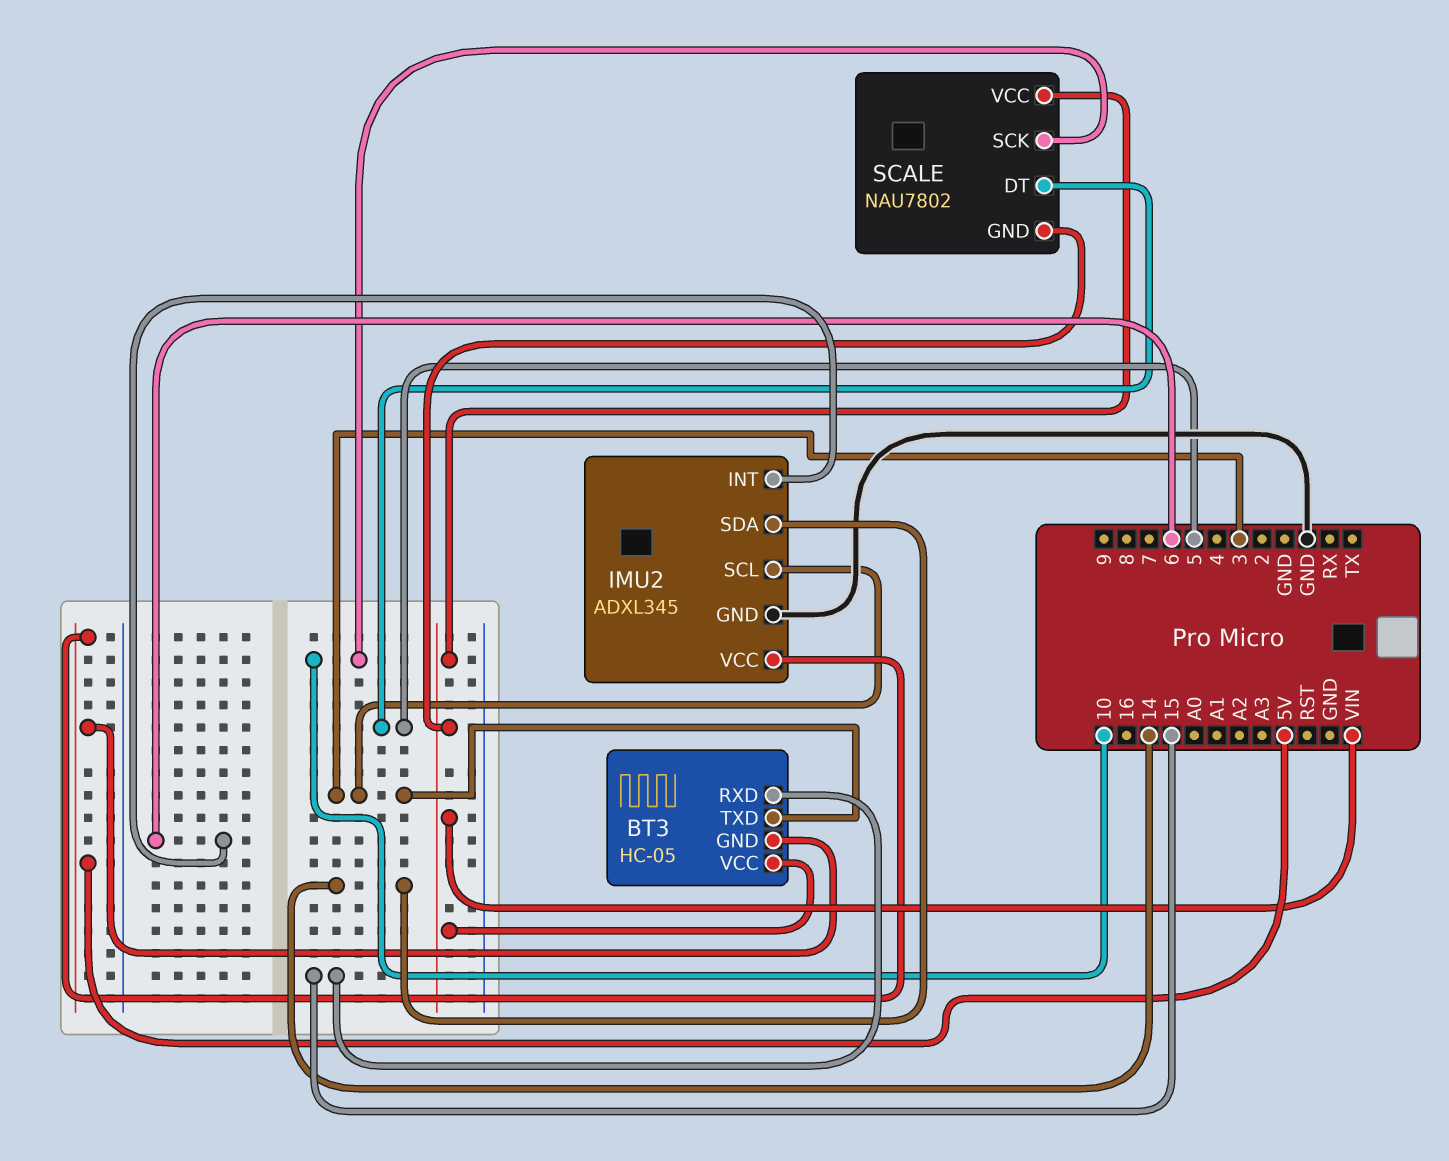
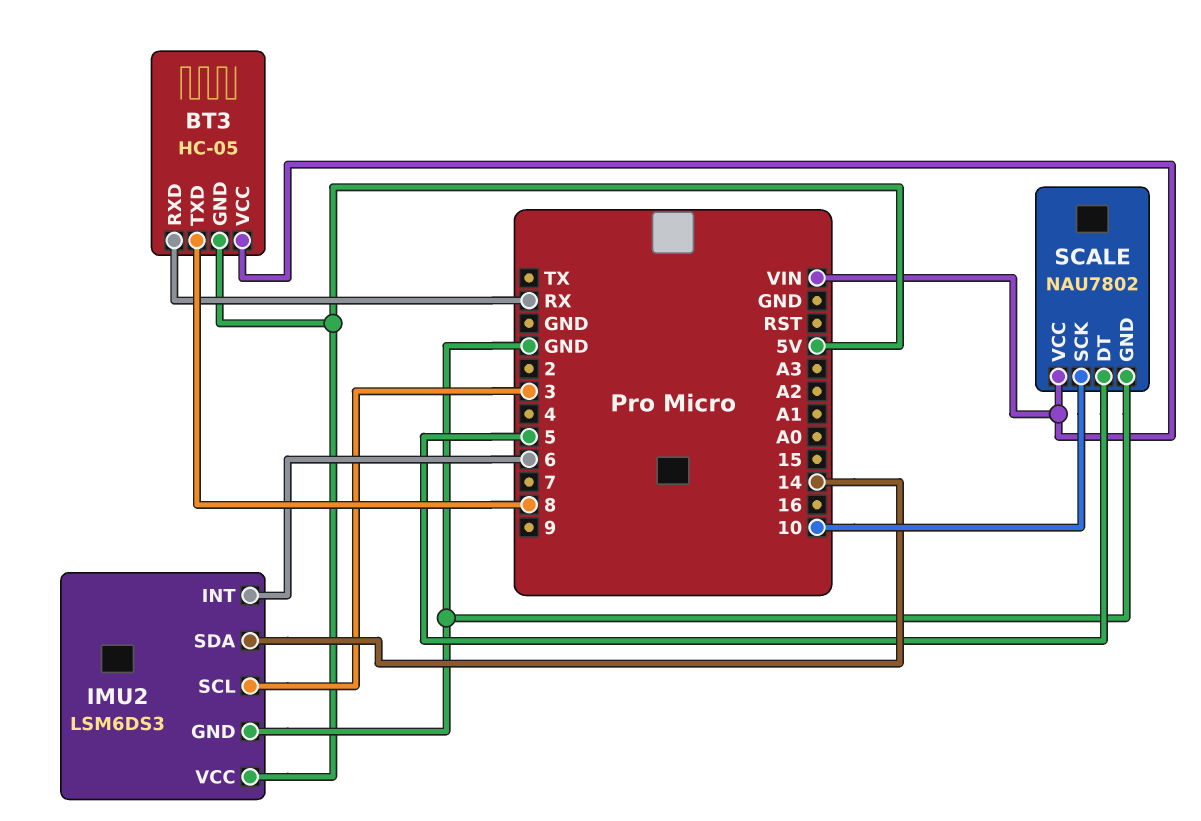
BT3 pin RXD: 15 -> RX
BT3 pin TXD: 3 -> 8
IMU2: ADXL345 -> LSM6DS3
SCALE pin GND: VIN -> GND

